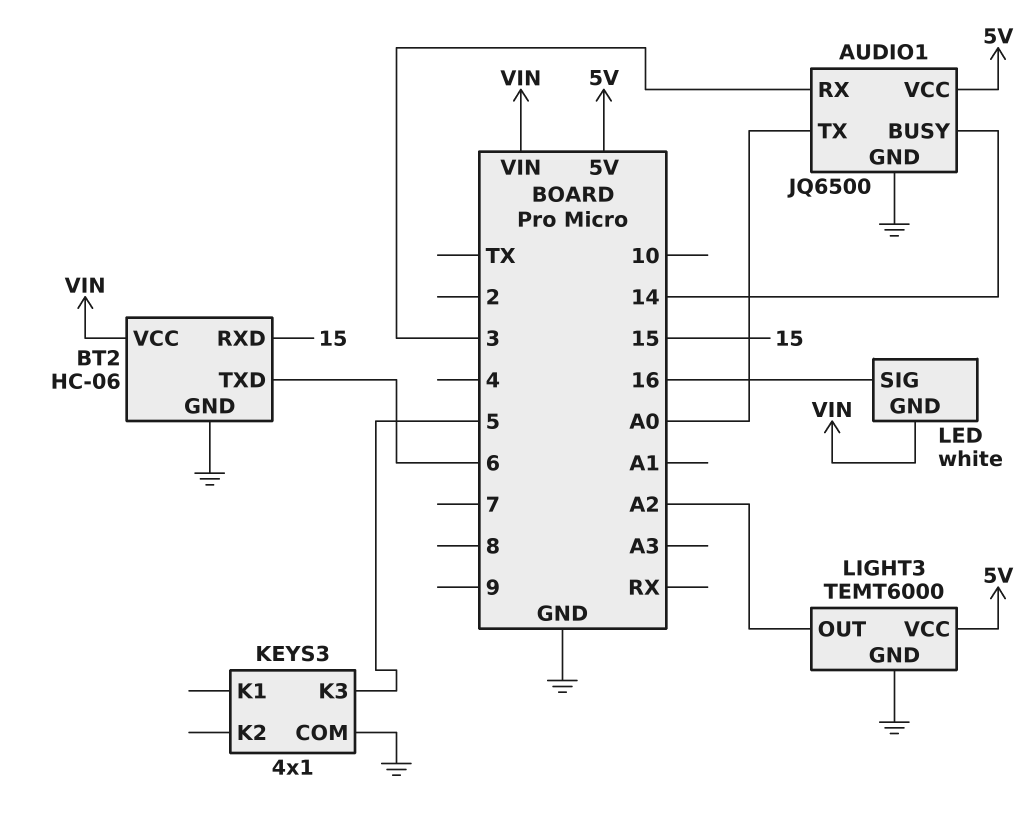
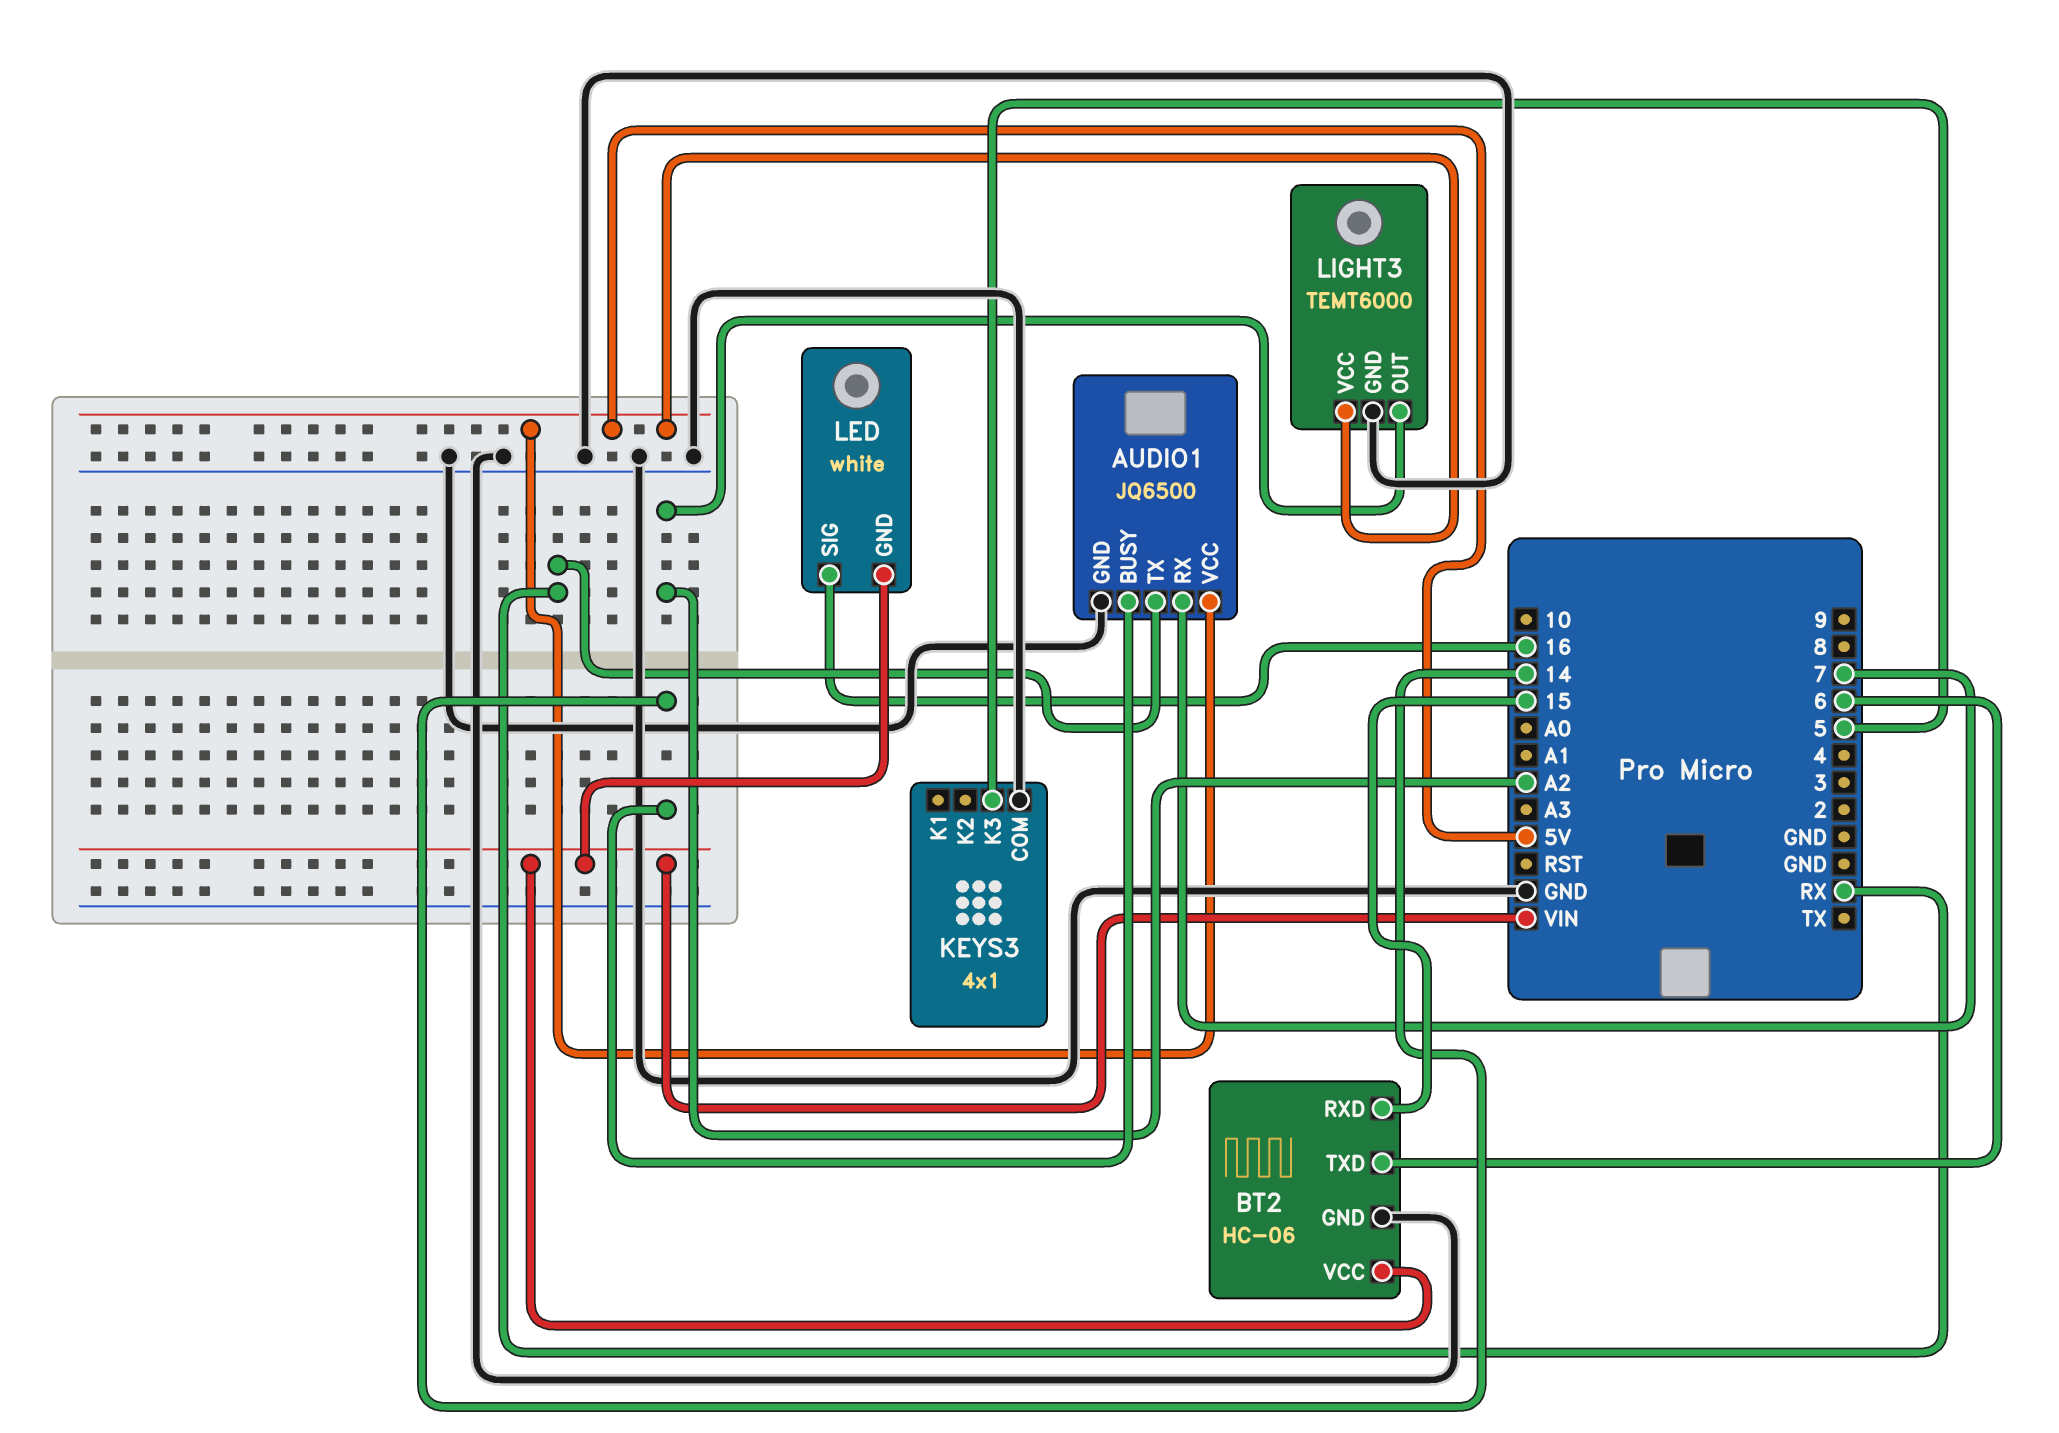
AUDIO1 pin RX: 3 -> 7
AUDIO1 pin TX: A0 -> RX

